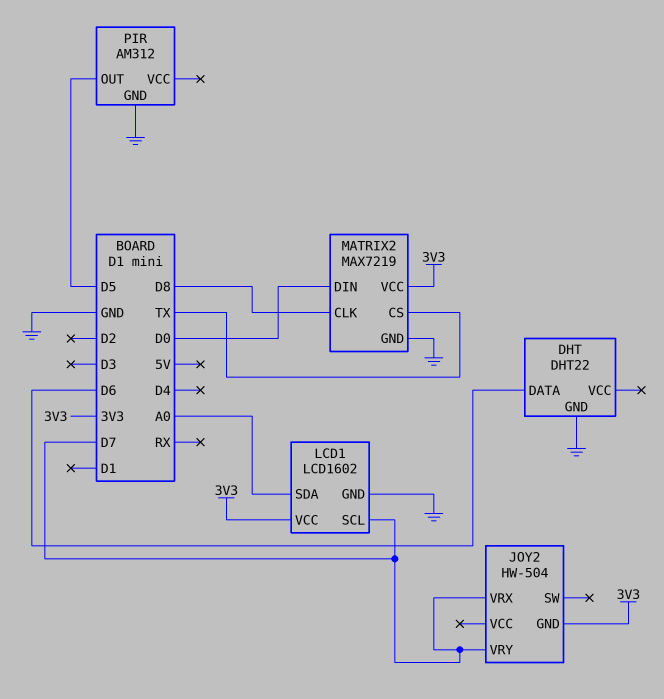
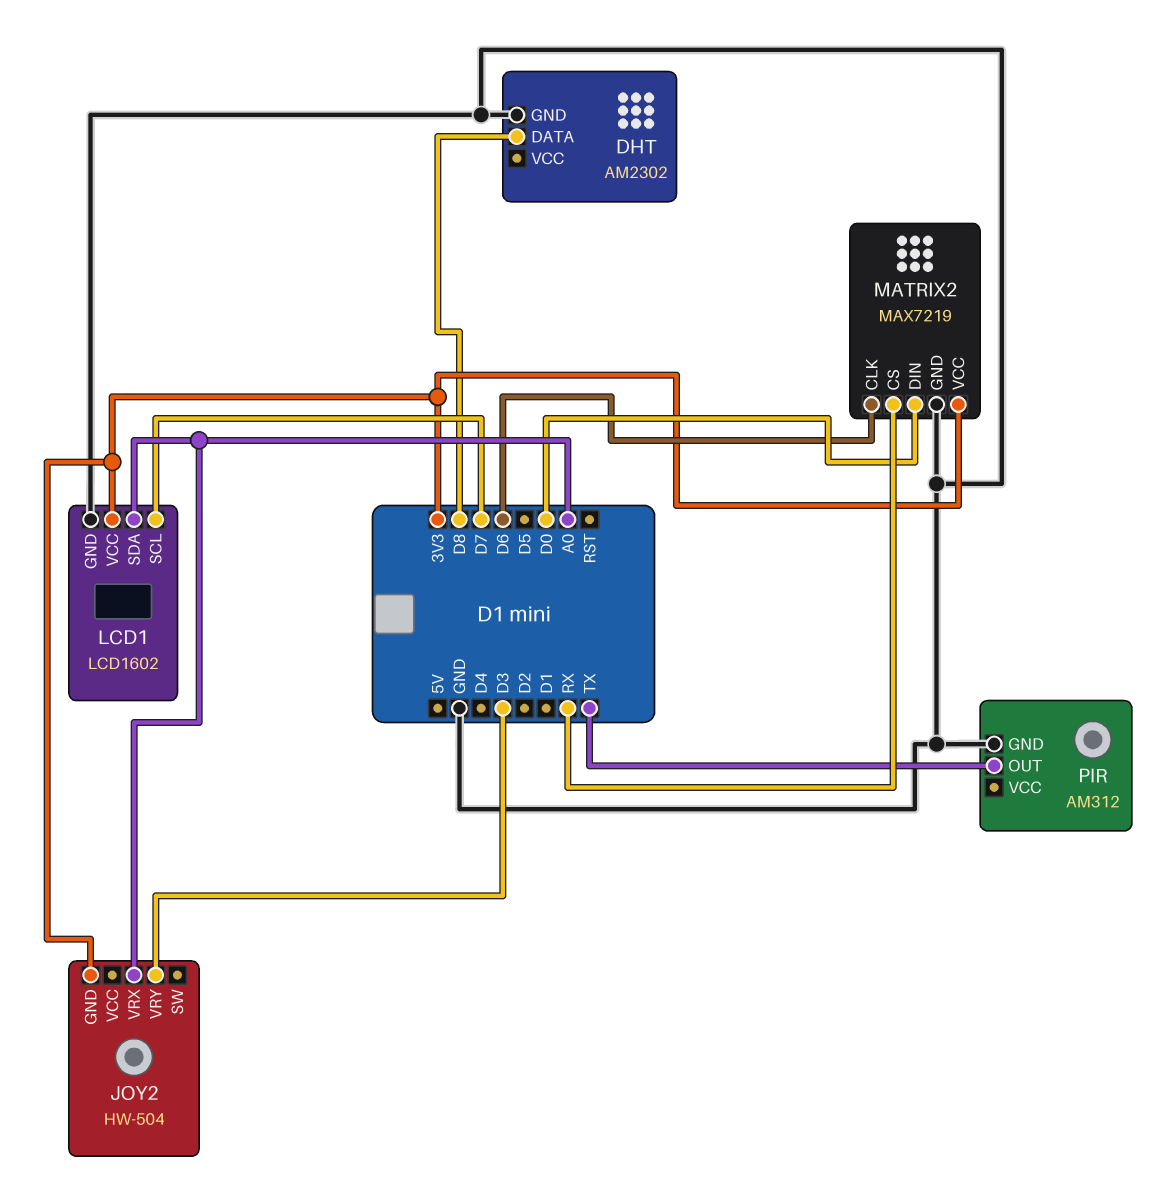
DHT: DHT22 -> AM2302
DHT pin DATA: D6 -> D8
JOY2 pin VRX: D7 -> A0
JOY2 pin VRY: D7 -> D3
MATRIX2 pin CLK: D8 -> D6
MATRIX2 pin CS: TX -> RX
PIR pin OUT: D5 -> TX

